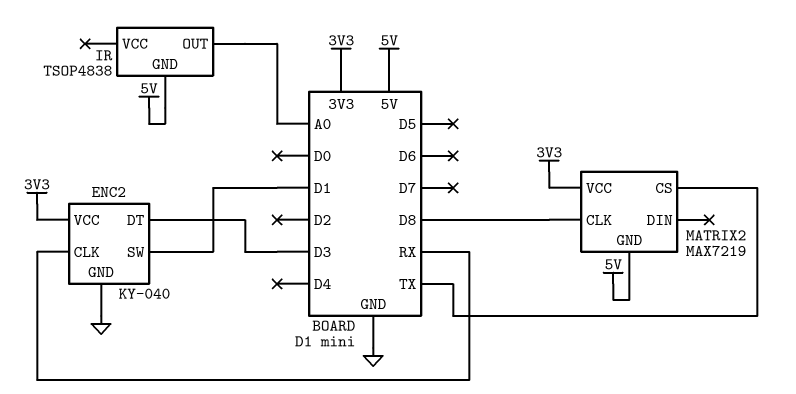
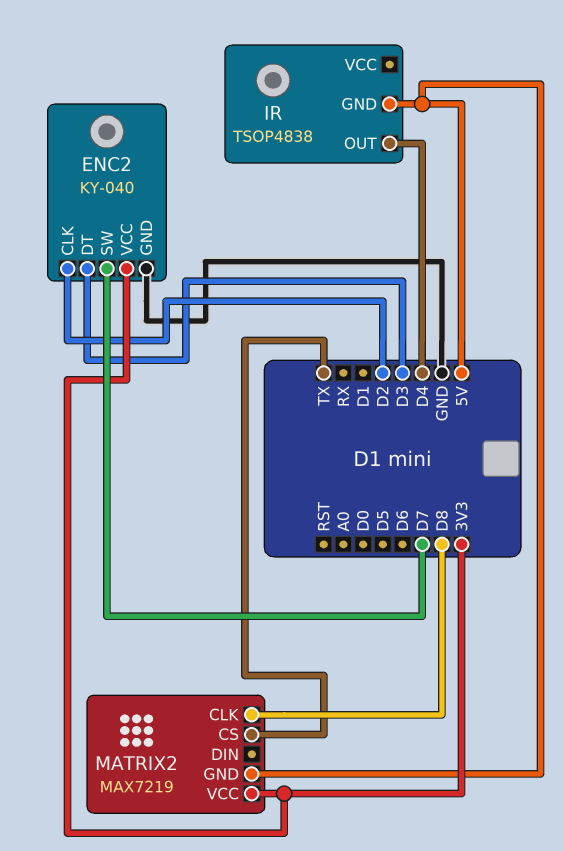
ENC2 pin CLK: RX -> D2
ENC2 pin SW: D1 -> D7
IR pin OUT: A0 -> D4

